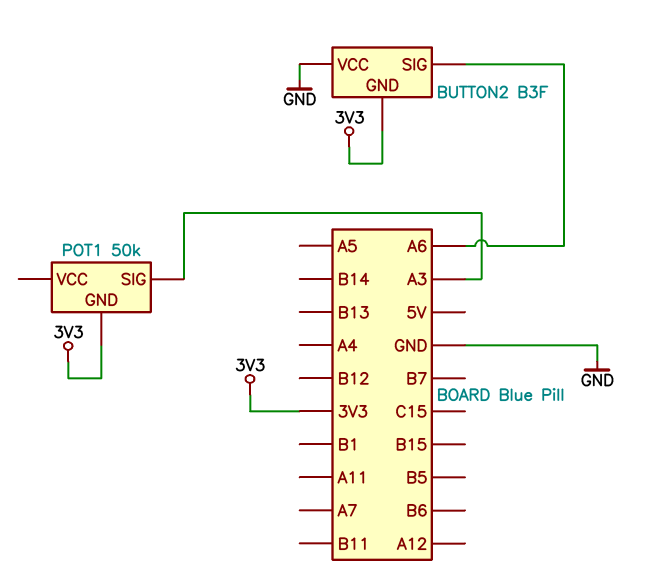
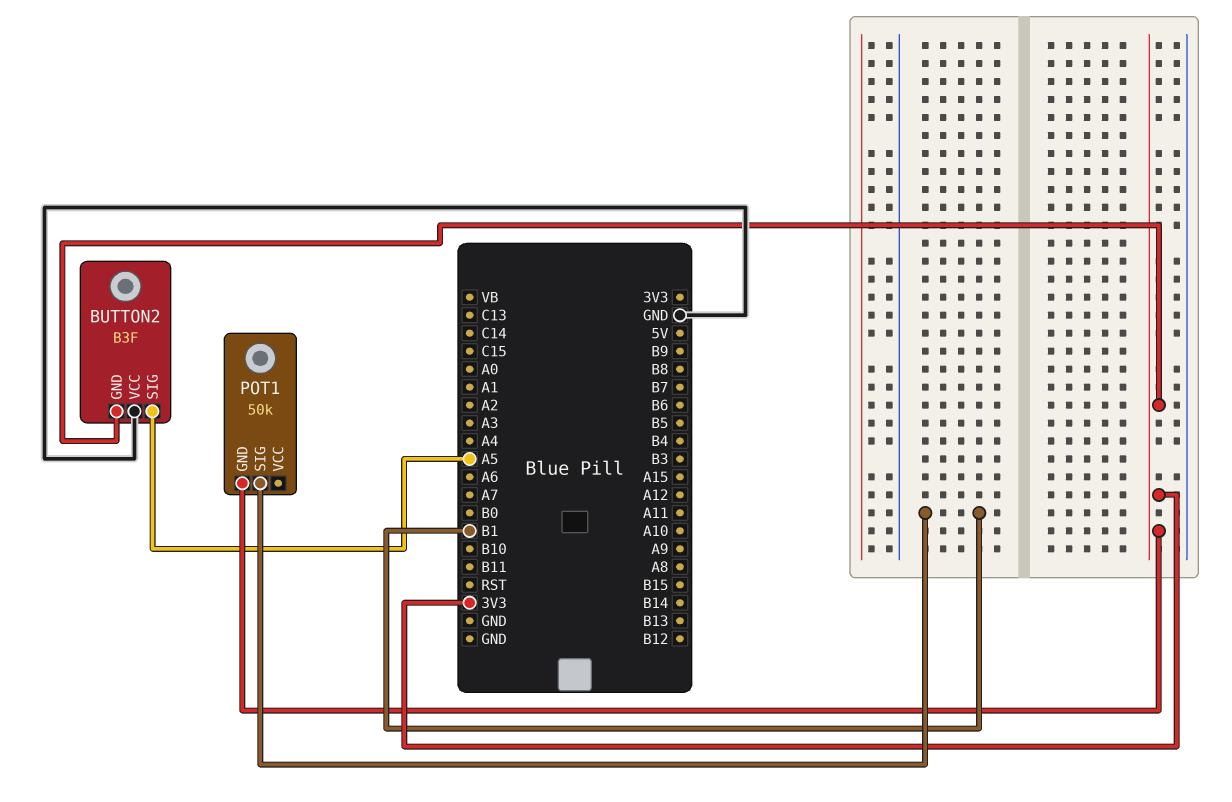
BUTTON2 pin SIG: A6 -> A5
POT1 pin SIG: A3 -> B1

